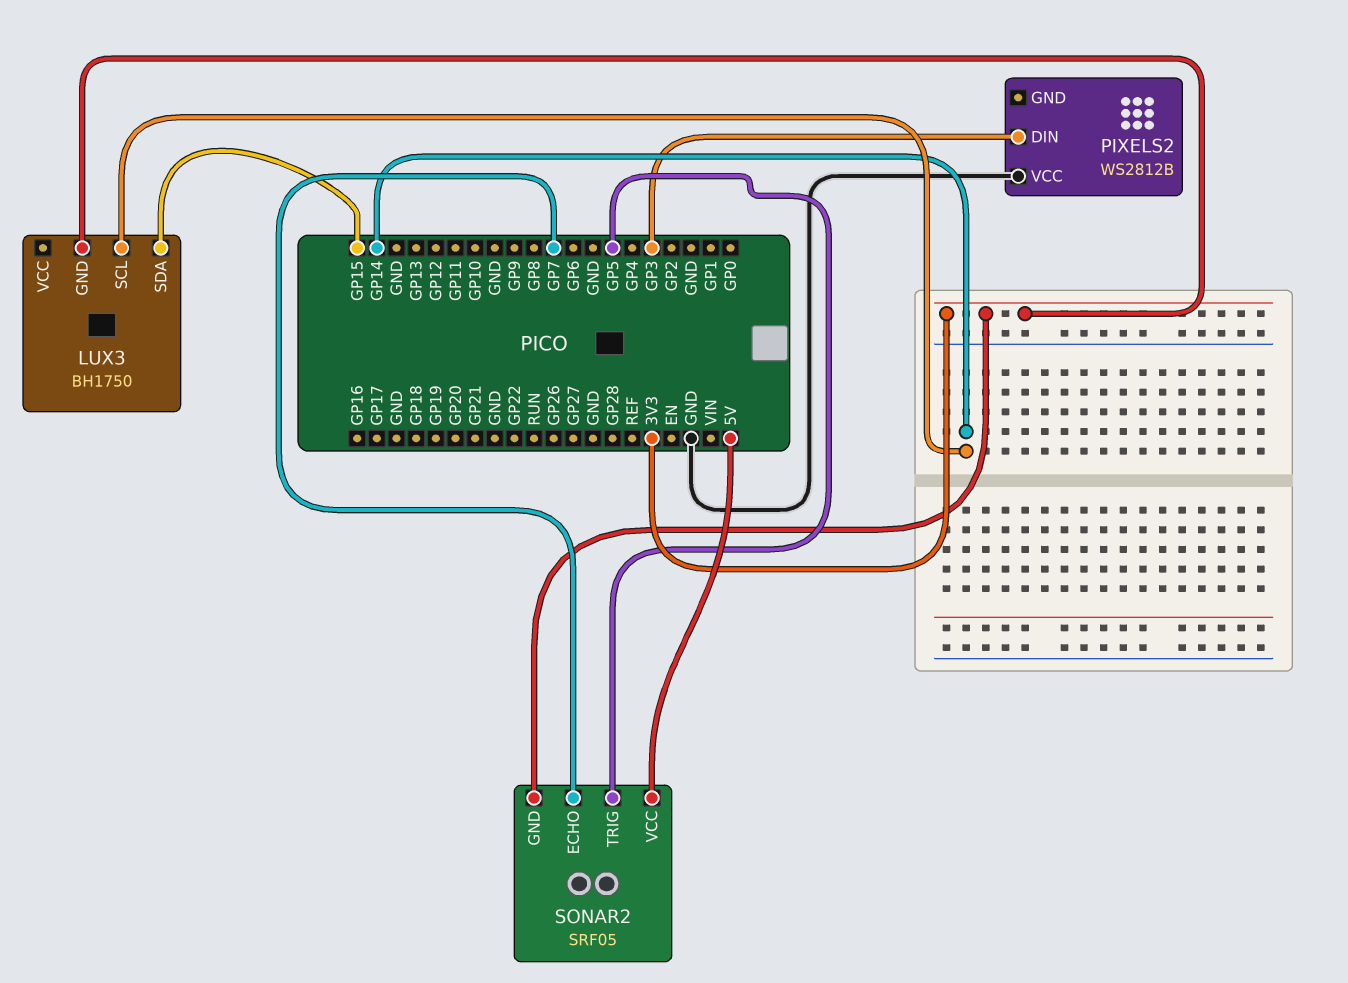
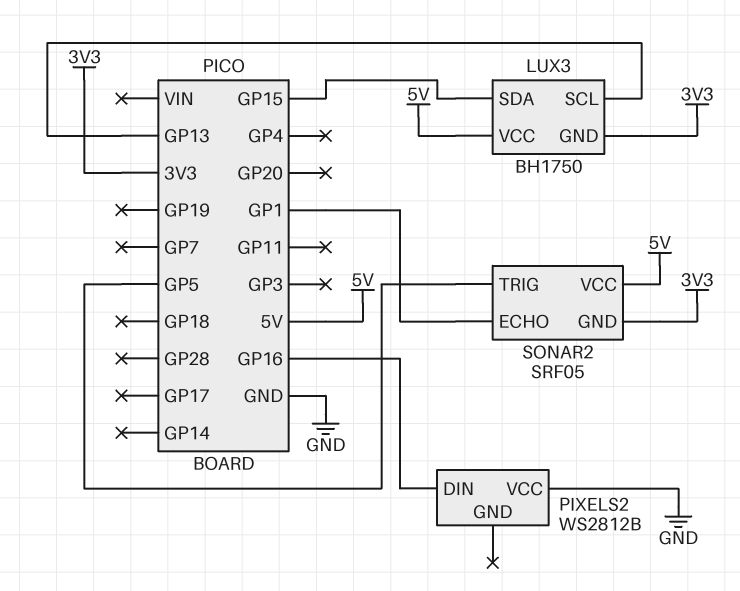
LUX3 pin SCL: GP14 -> GP13
LUX3 pin VCC: none -> 5V
PIXELS2 pin DIN: GP3 -> GP16
SONAR2 pin ECHO: GP7 -> GP1

